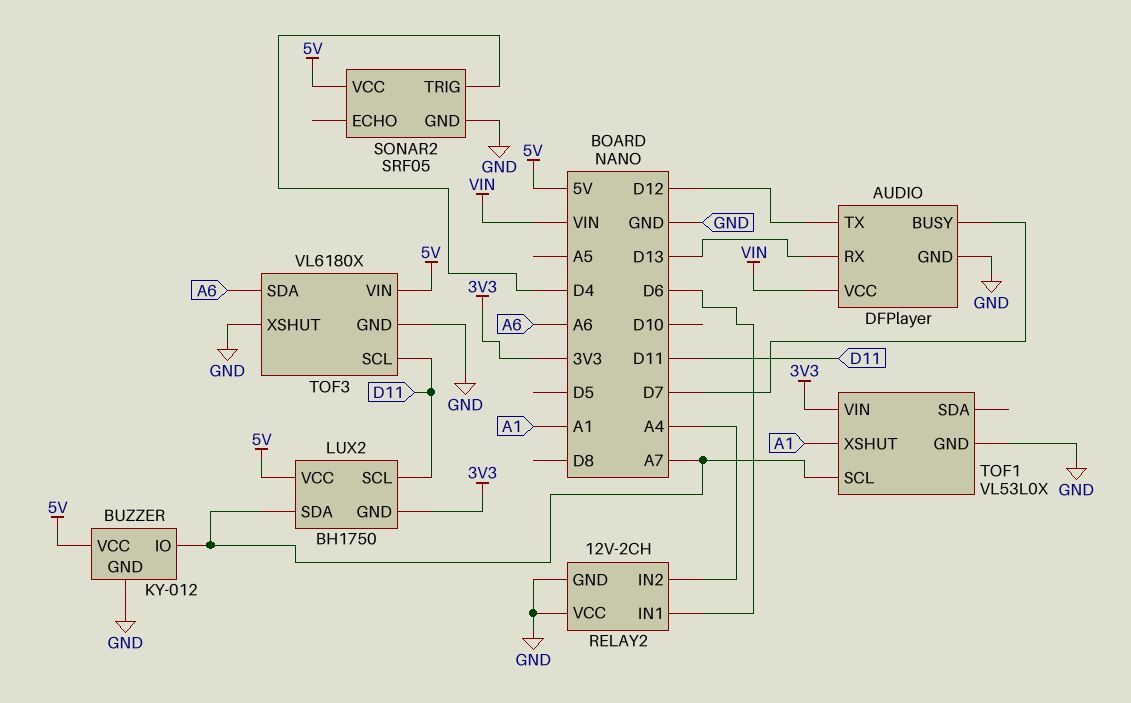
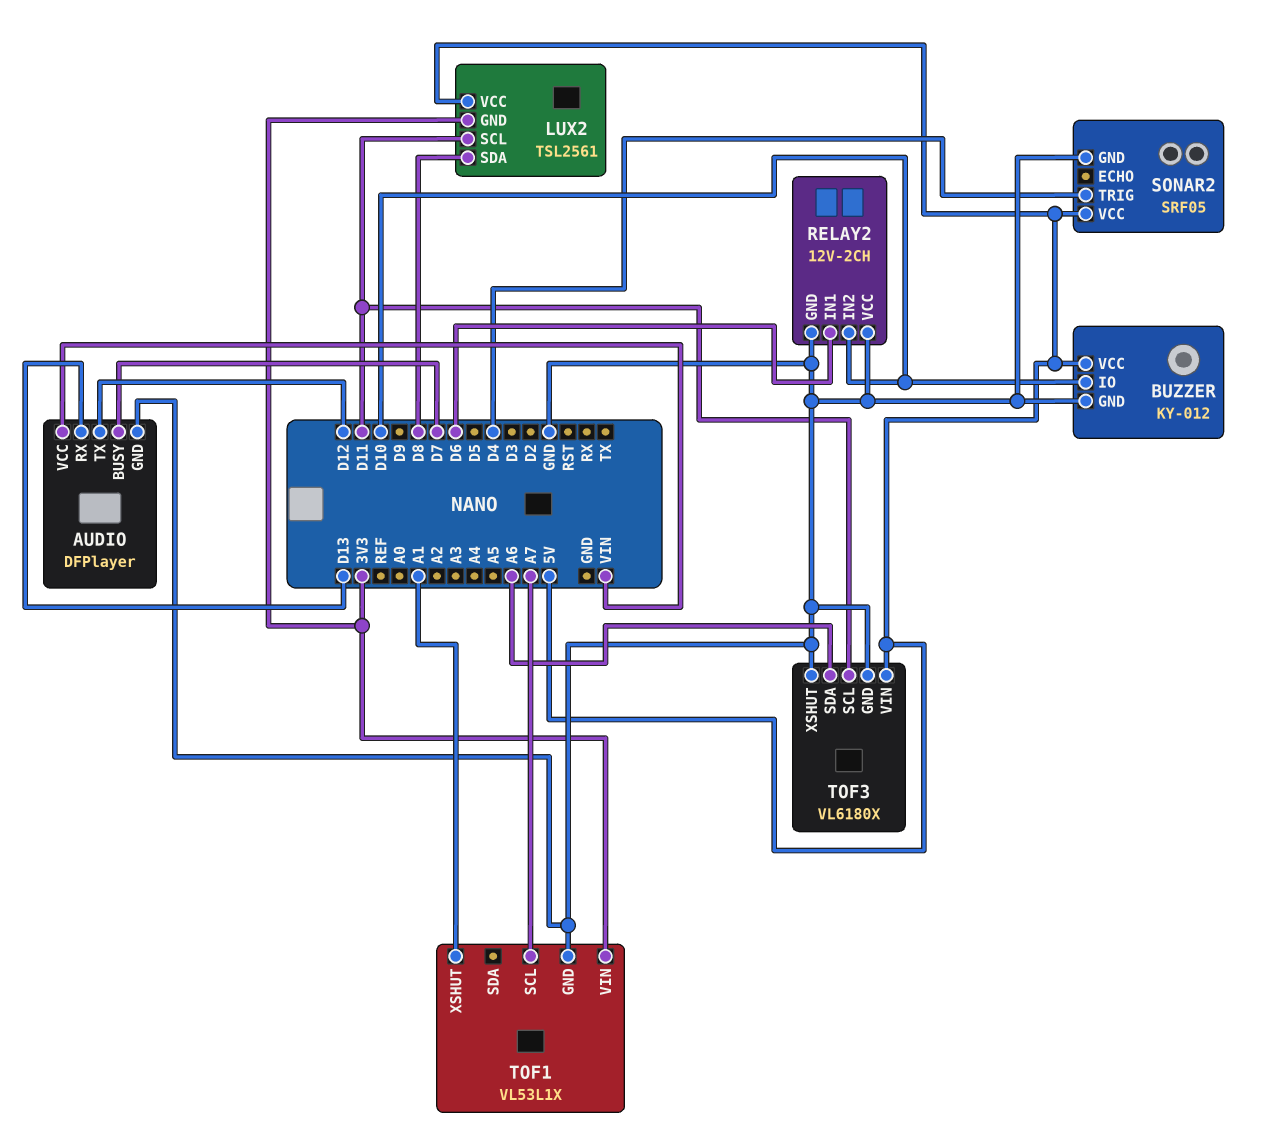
BUZZER pin IO: A7 -> D10
LUX2: BH1750 -> TSL2561
LUX2 pin SDA: A7 -> D8
RELAY2 pin IN2: A4 -> D10
TOF1: VL53L0X -> VL53L1X

